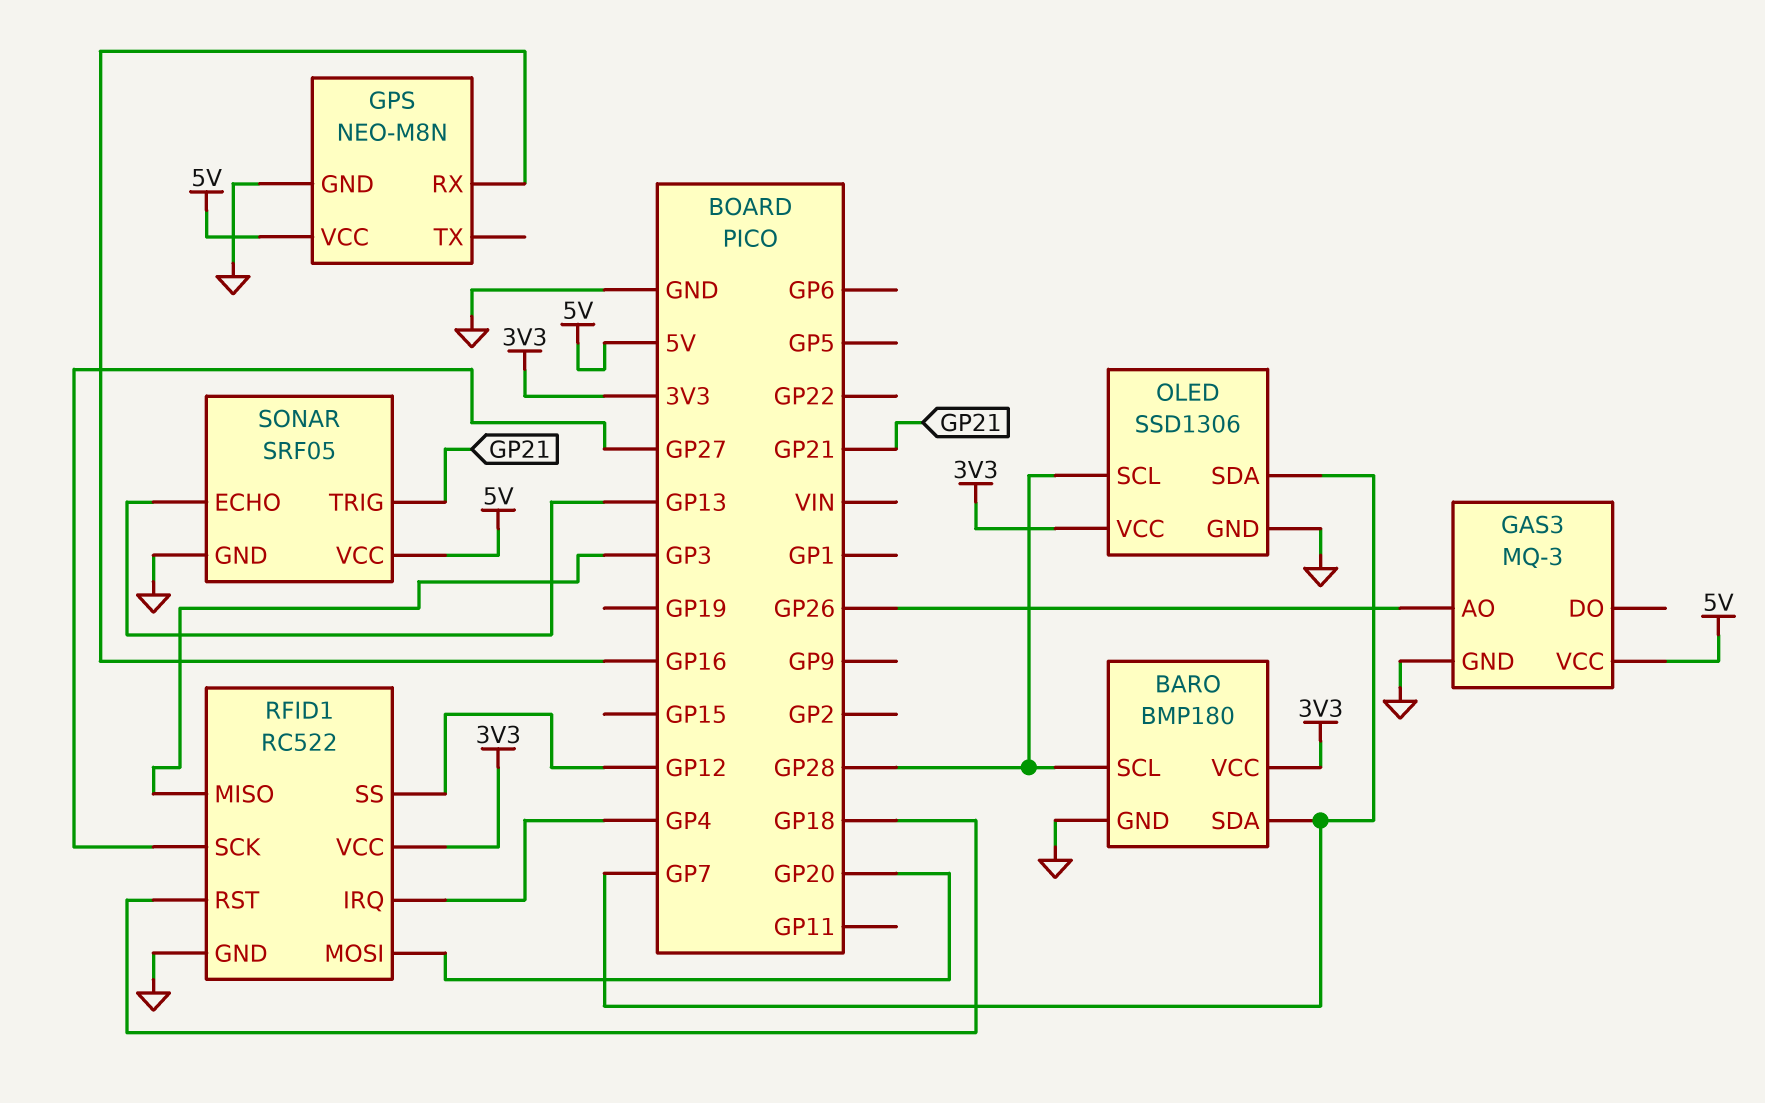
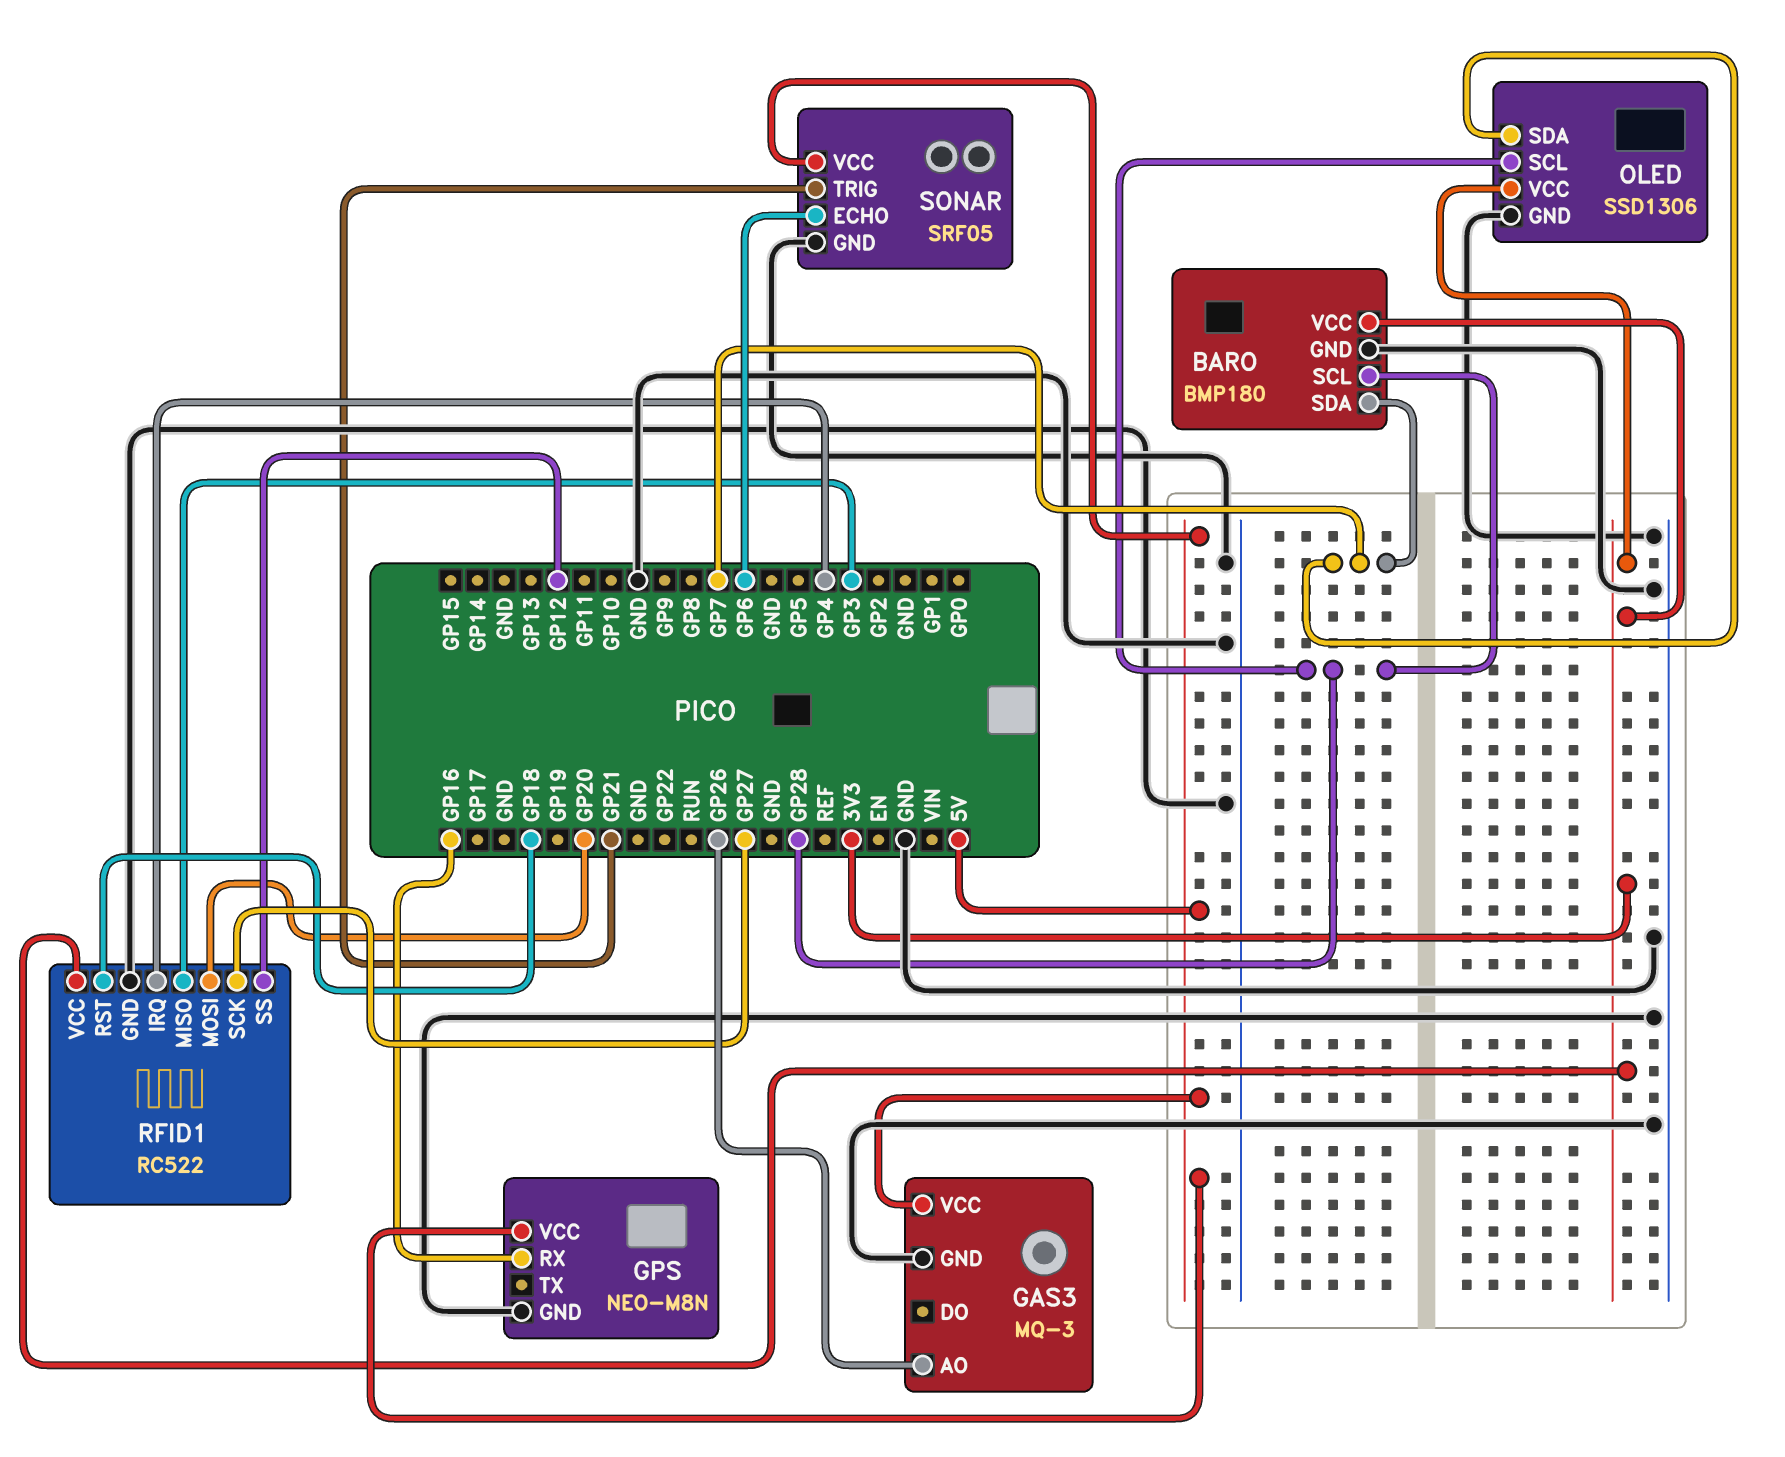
SONAR pin ECHO: GP13 -> GP6

